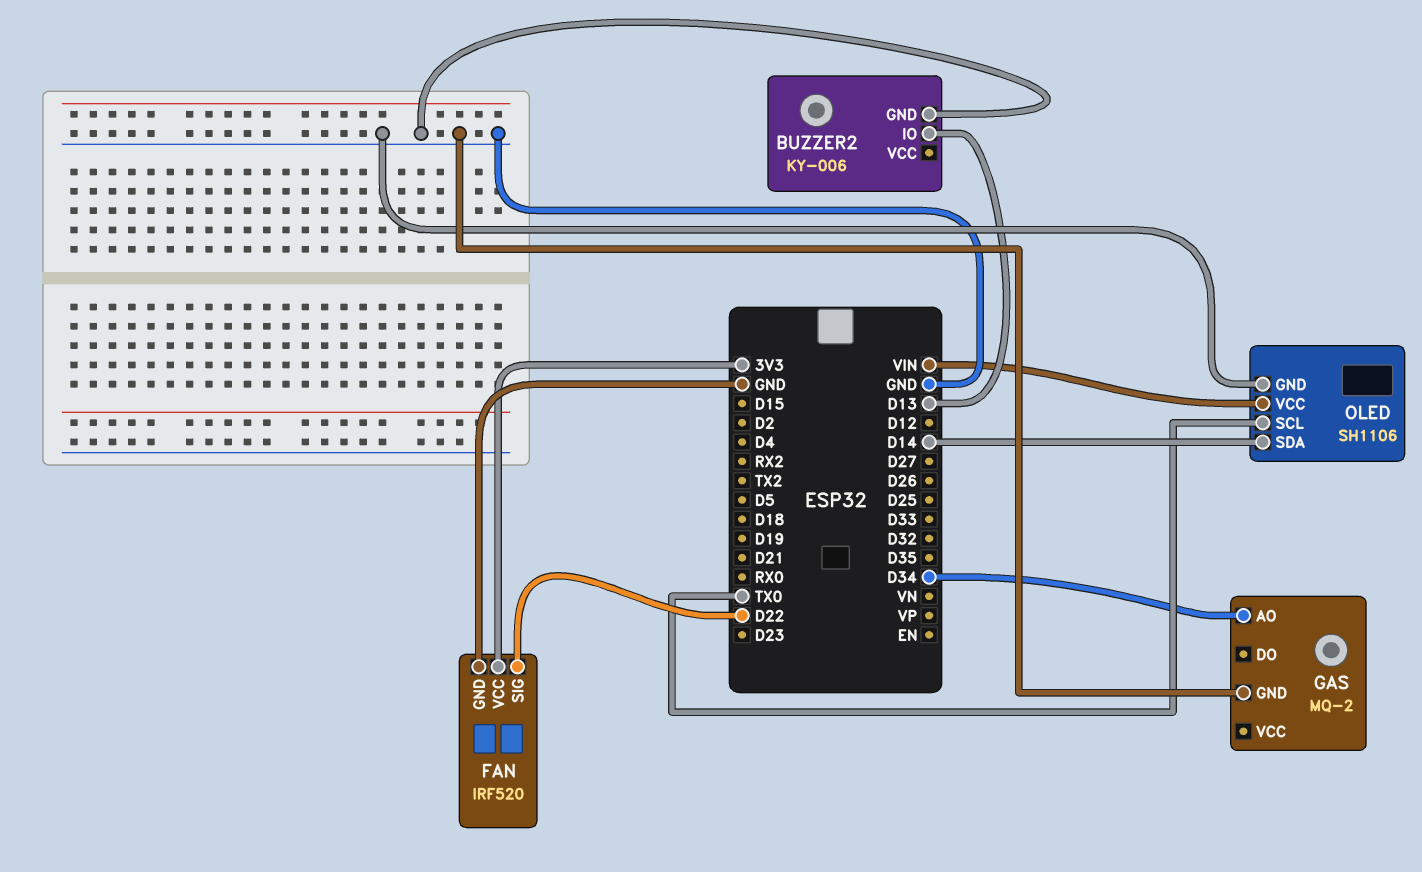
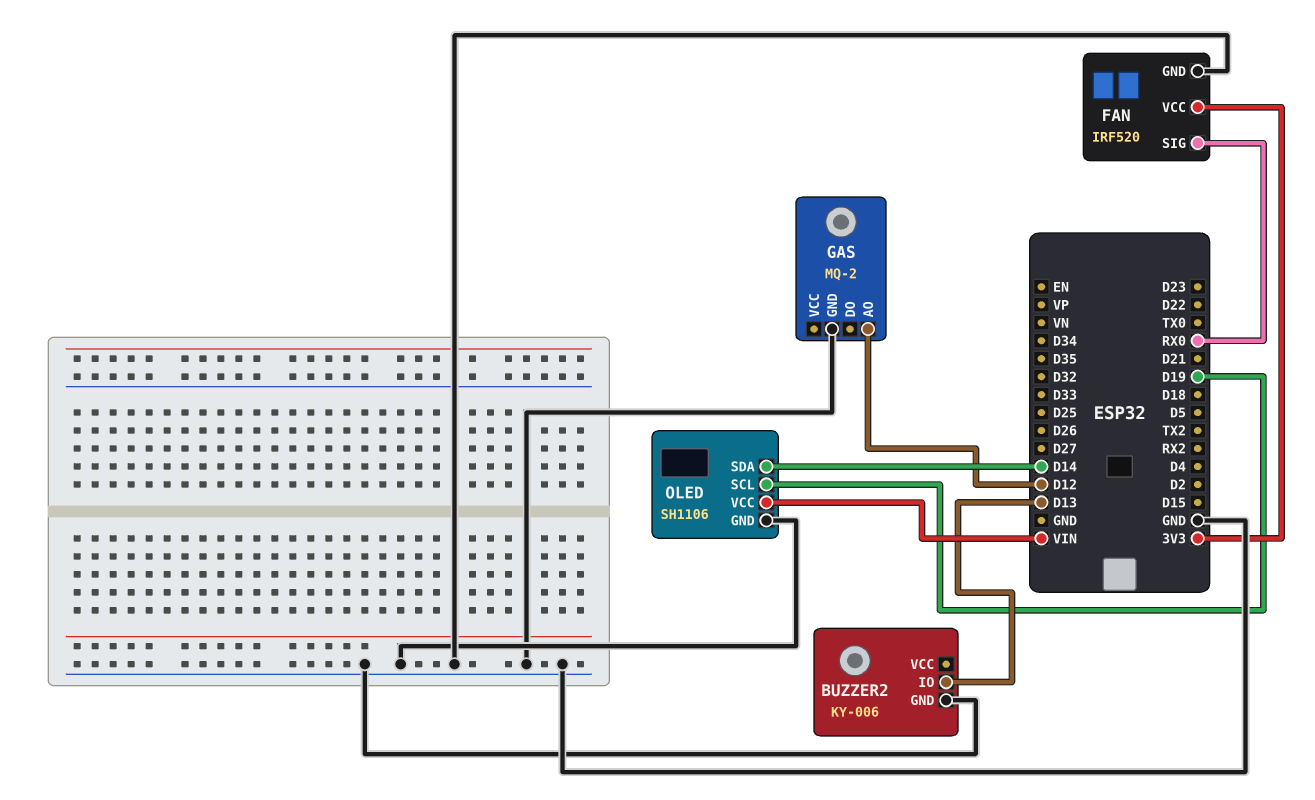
FAN pin SIG: D22 -> RX0
GAS pin AO: D34 -> D12
OLED pin SCL: TX0 -> D19

